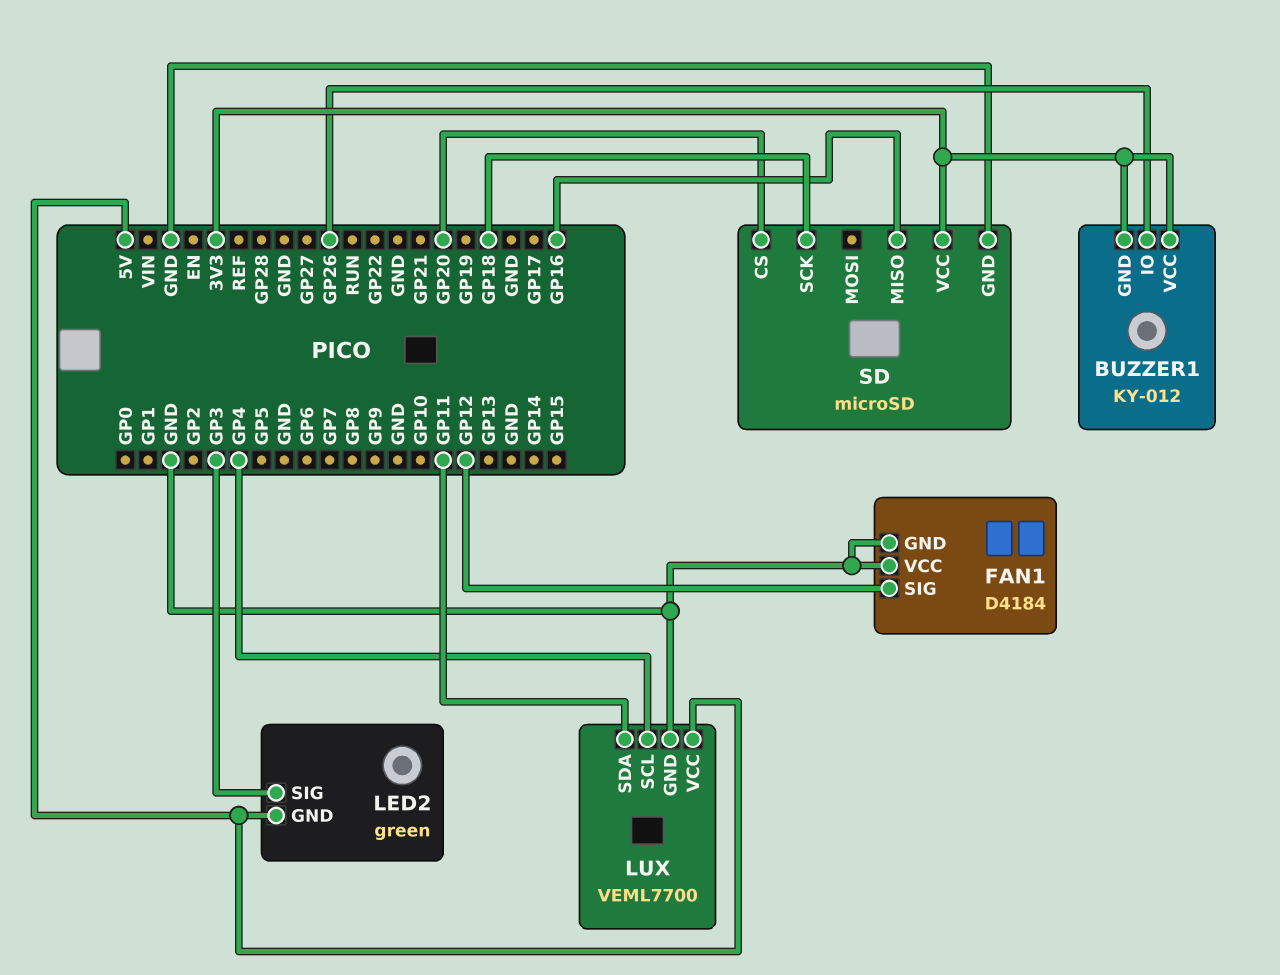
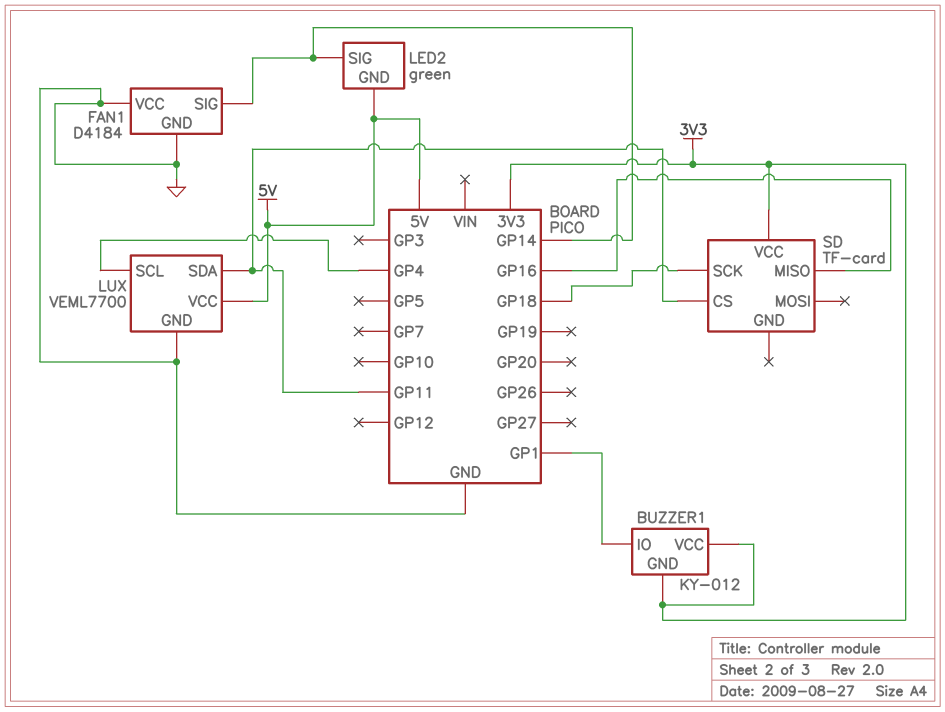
BUZZER1 pin IO: GP26 -> GP1
FAN1 pin SIG: GP12 -> GP14
LED2 pin SIG: GP3 -> GP14
SD: microSD -> TF-card
SD pin CS: GP20 -> GP11
SD pin GND: GND -> none

